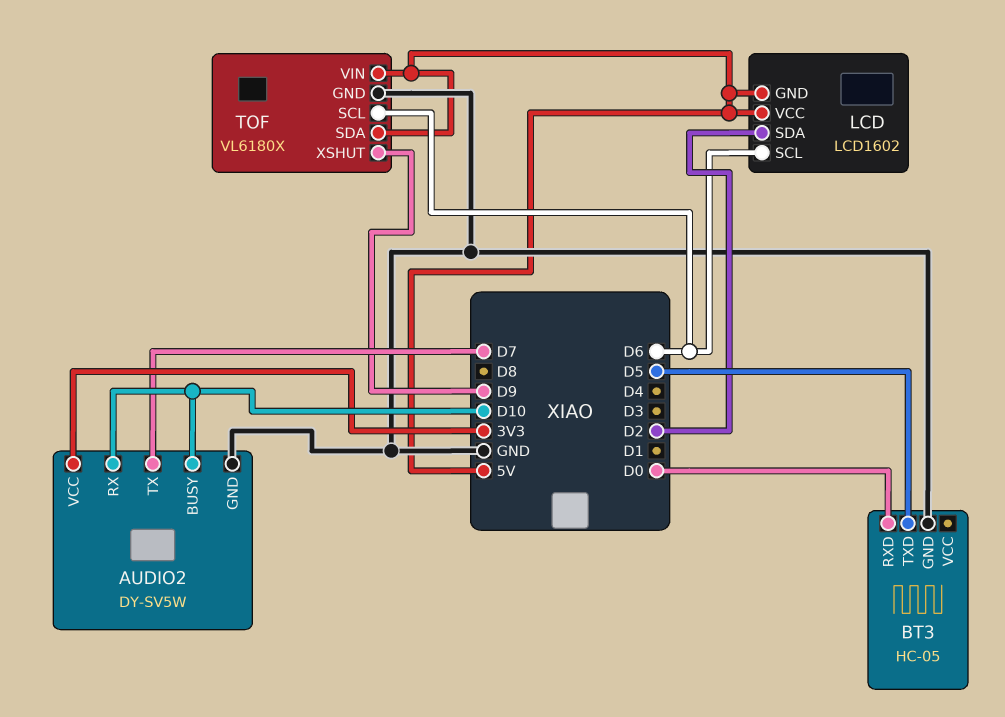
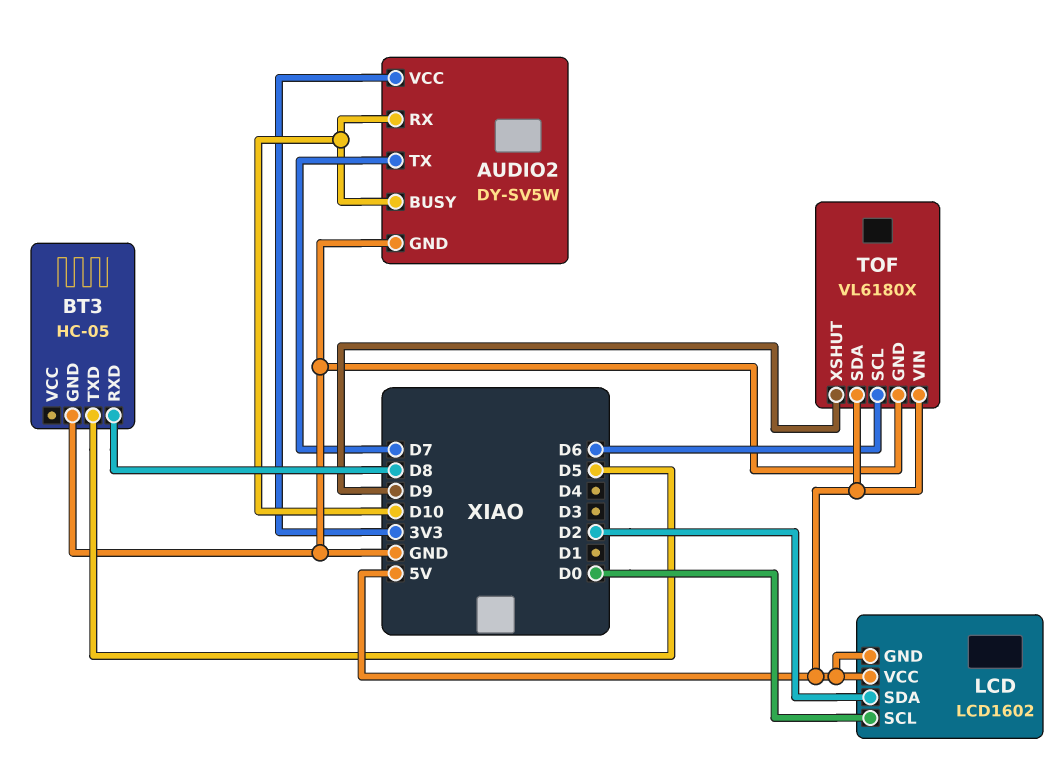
BT3 pin RXD: D0 -> D8
LCD pin SCL: D6 -> D0

